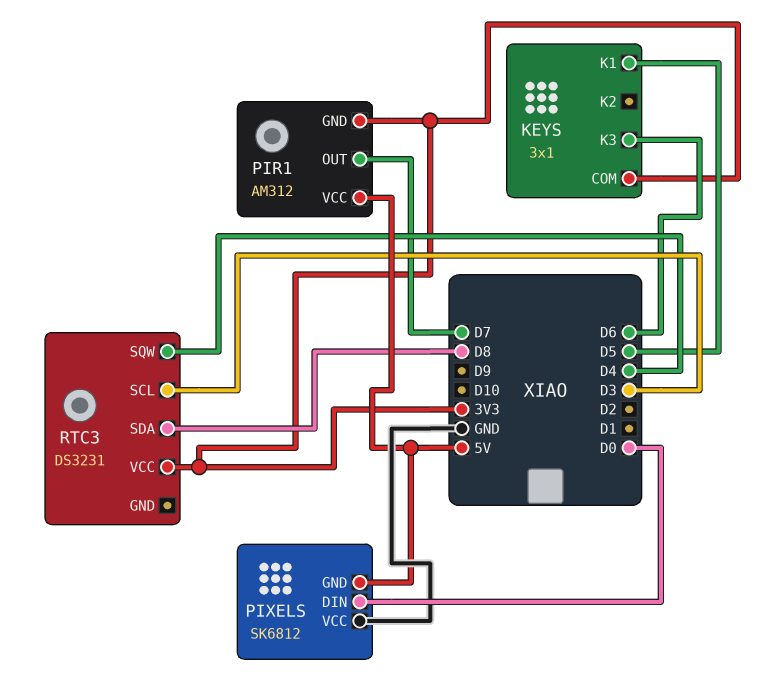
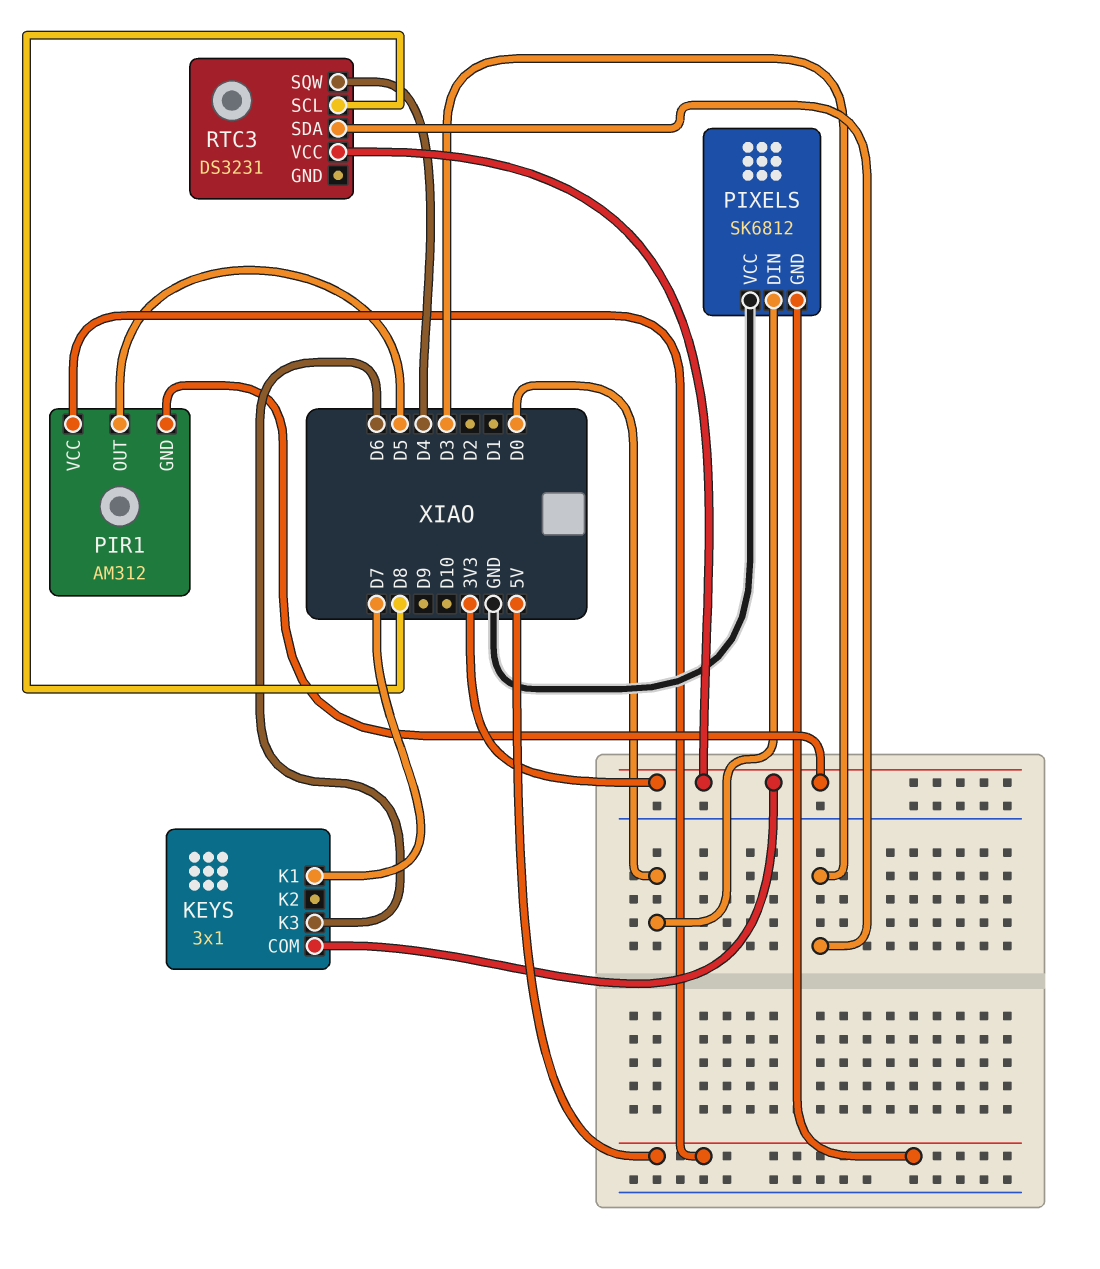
KEYS pin K1: D5 -> D7
PIR1 pin OUT: D7 -> D5
RTC3 pin SCL: D3 -> D8
RTC3 pin SDA: D8 -> D3

